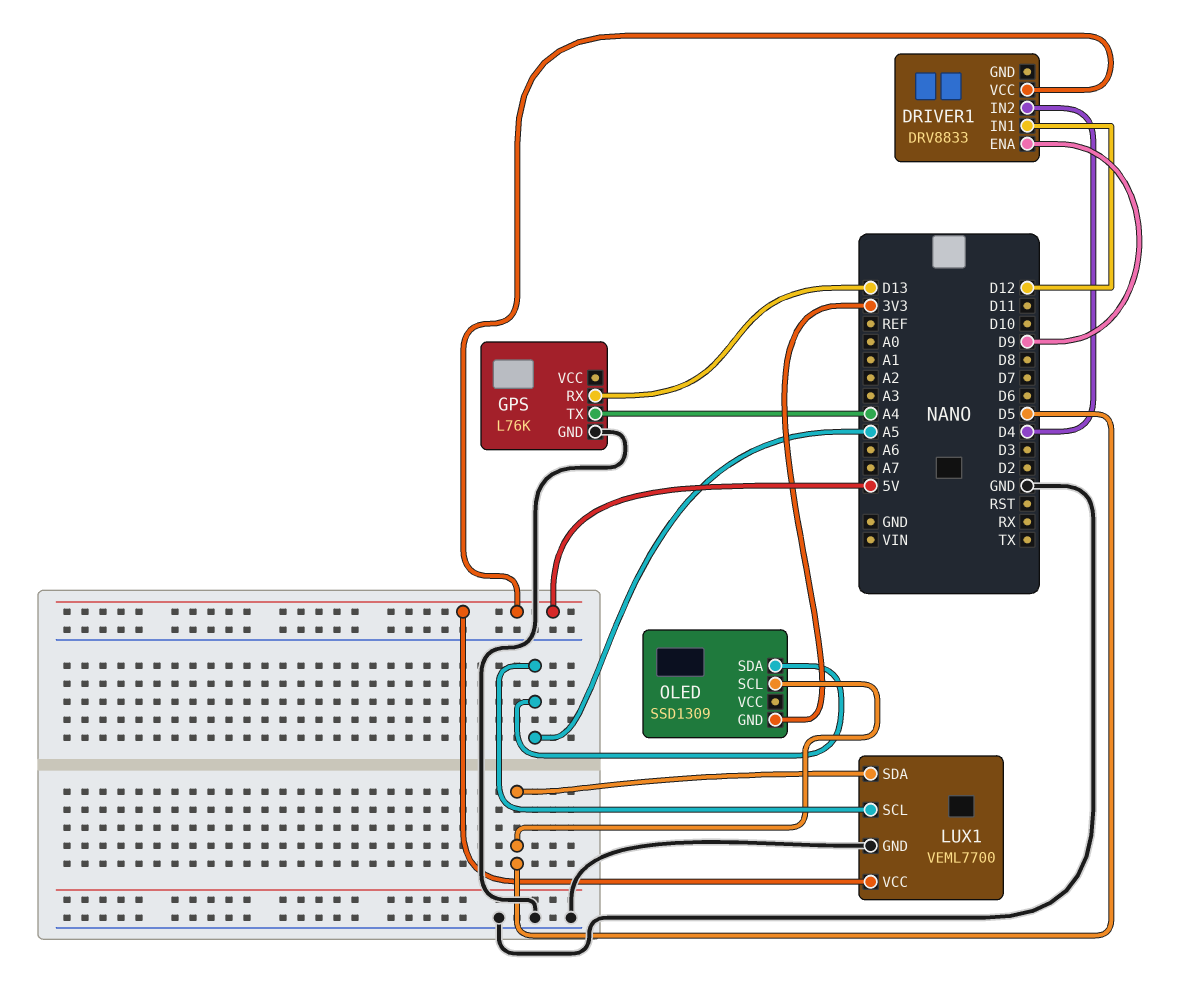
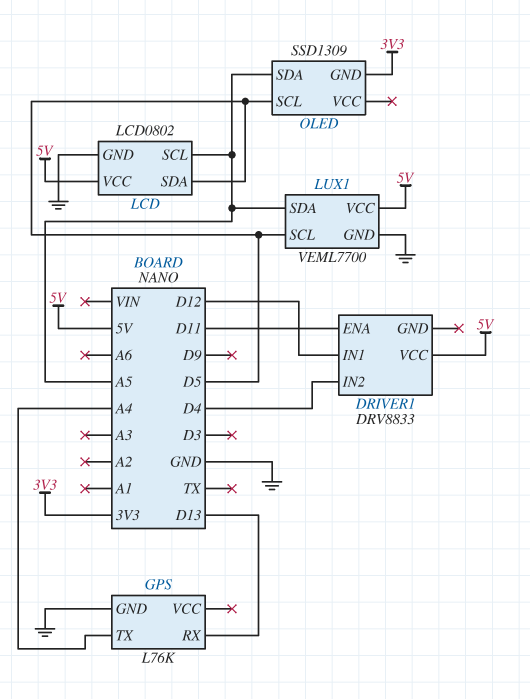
DRIVER1 pin ENA: D9 -> D11
LCD: none -> LCD0802
LCD pin GND: none -> GND
LCD pin SCL: none -> A5
LCD pin SDA: none -> D5
LCD pin VCC: none -> 5V
LUX1 pin SCL: A5 -> D5
LUX1 pin SDA: D5 -> A5

